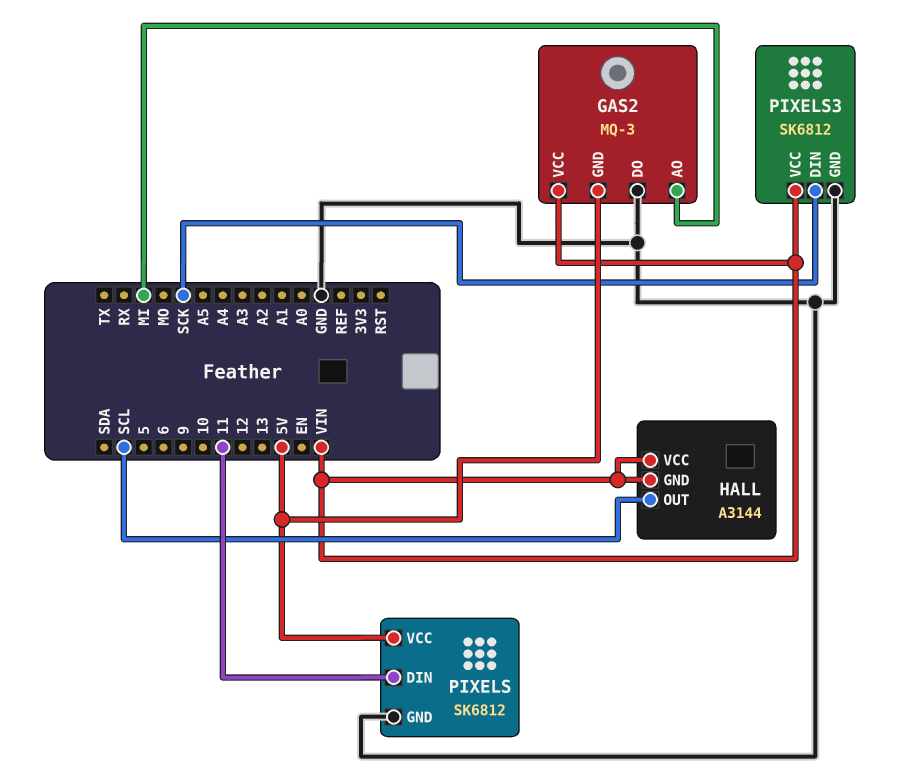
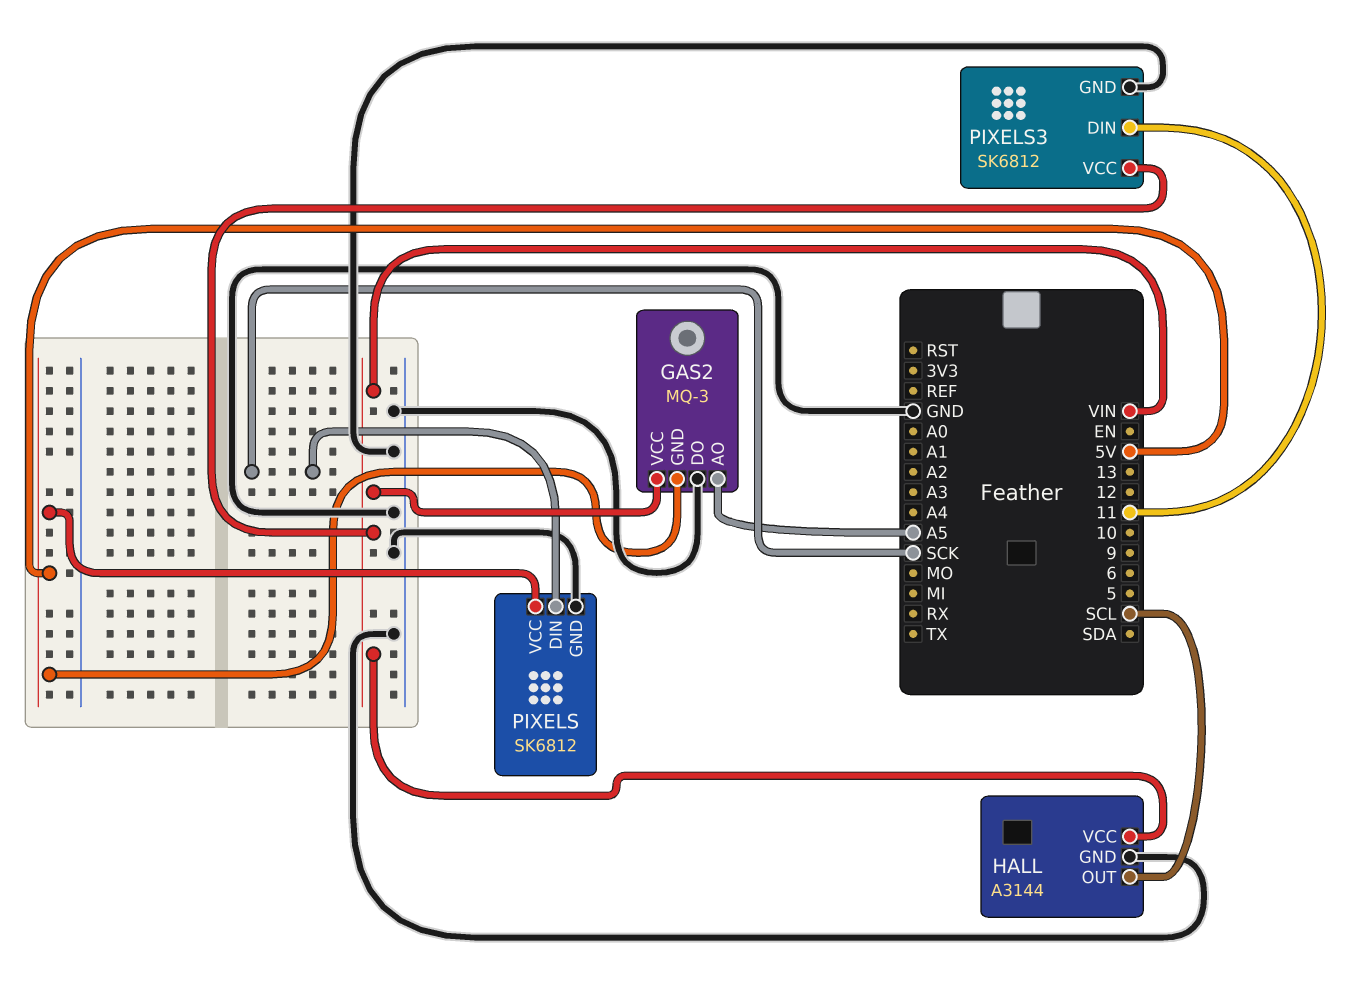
GAS2 pin AO: MI -> A5
HALL pin GND: VIN -> GND
PIXELS pin DIN: 11 -> SCK
PIXELS3 pin DIN: SCK -> 11

